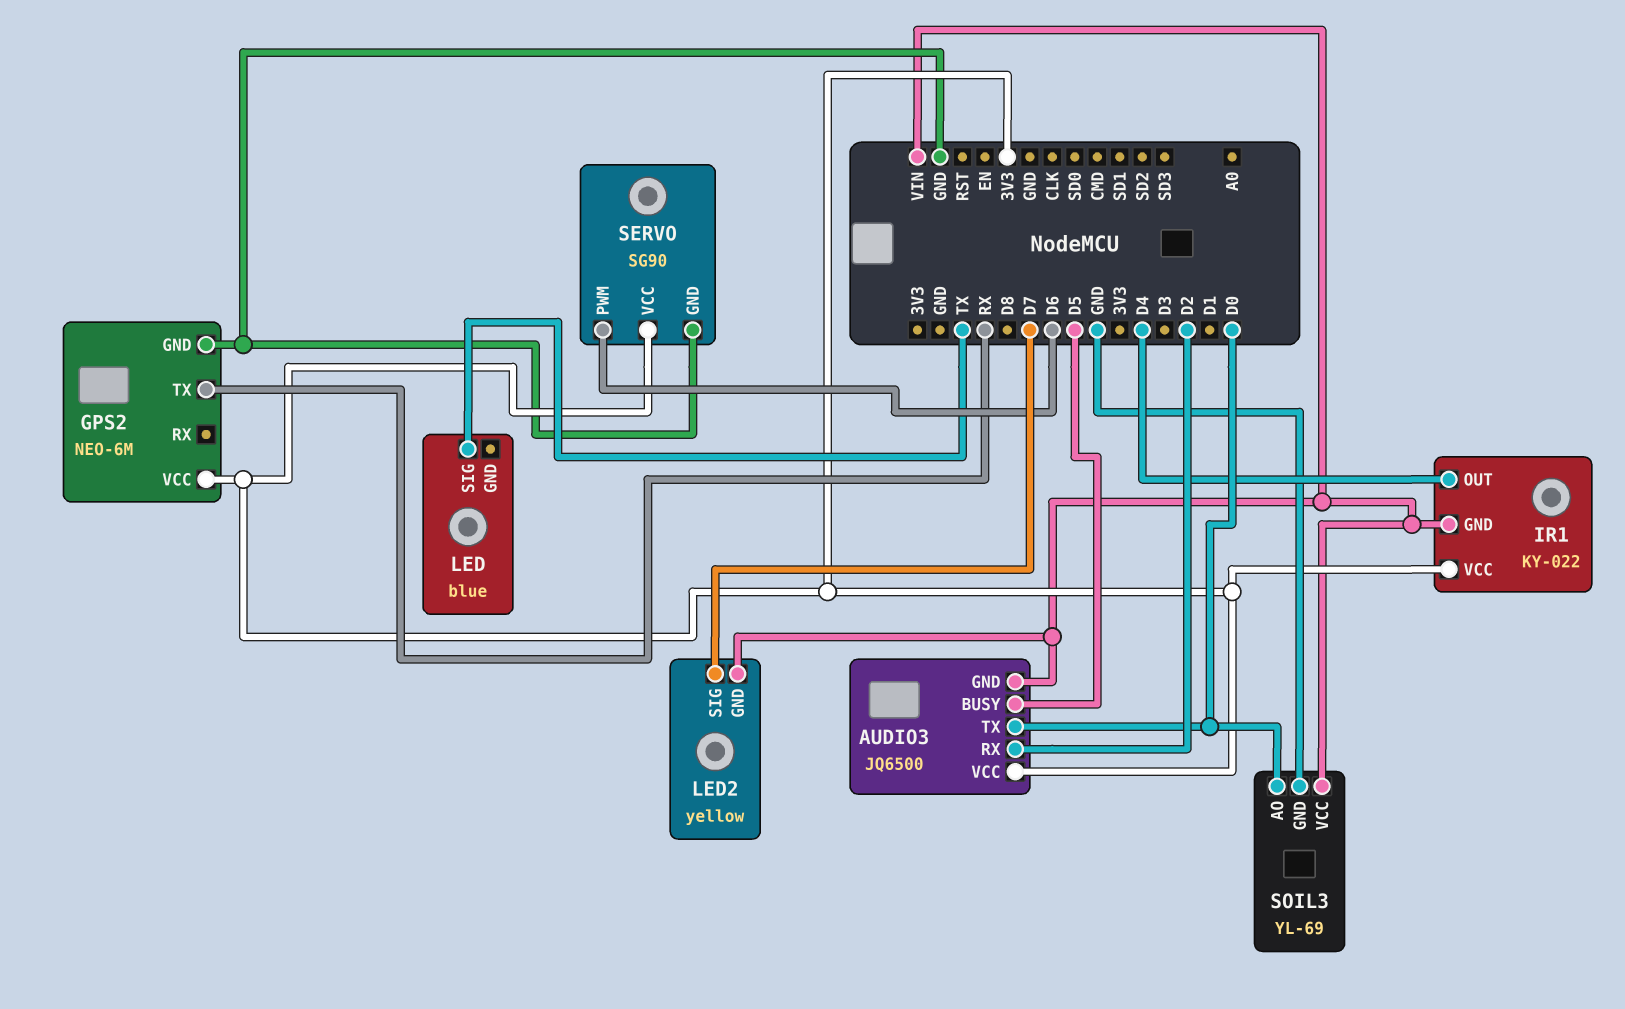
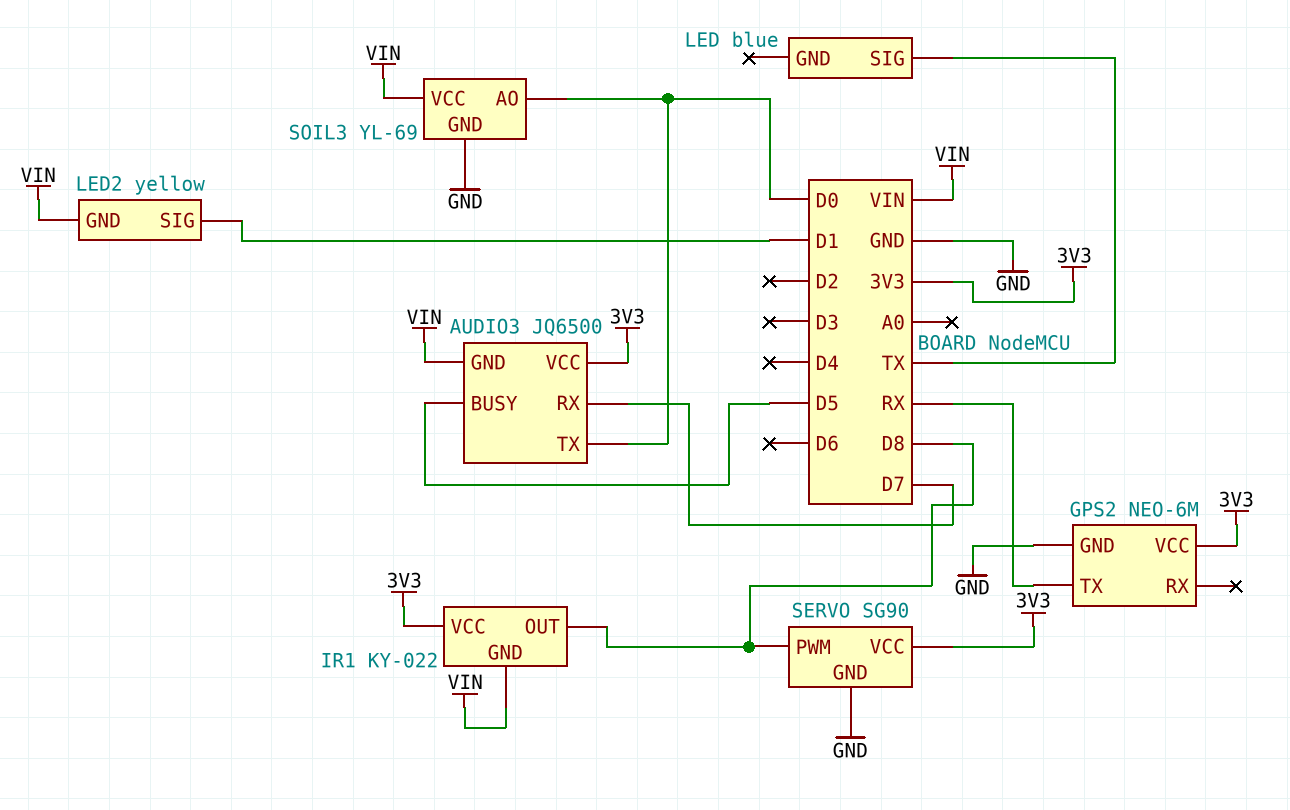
AUDIO3 pin RX: D2 -> D7
IR1 pin OUT: D4 -> D8
LED2 pin SIG: D7 -> D1
SERVO pin PWM: D6 -> D8

